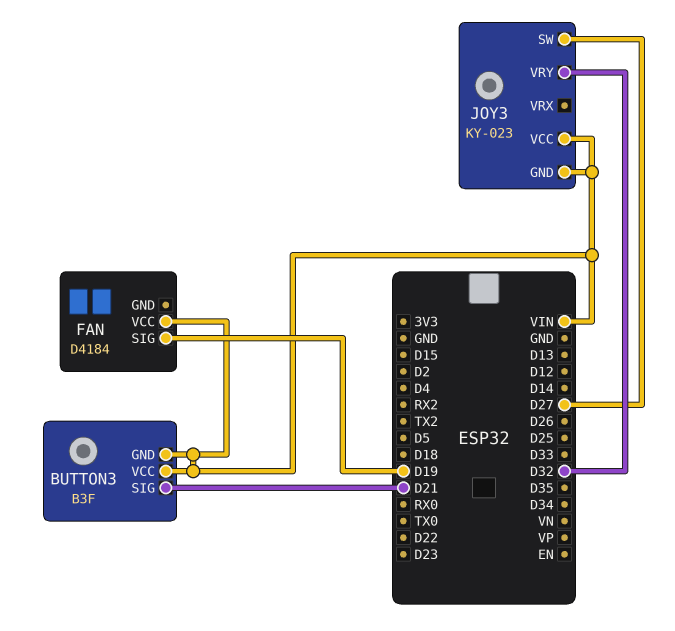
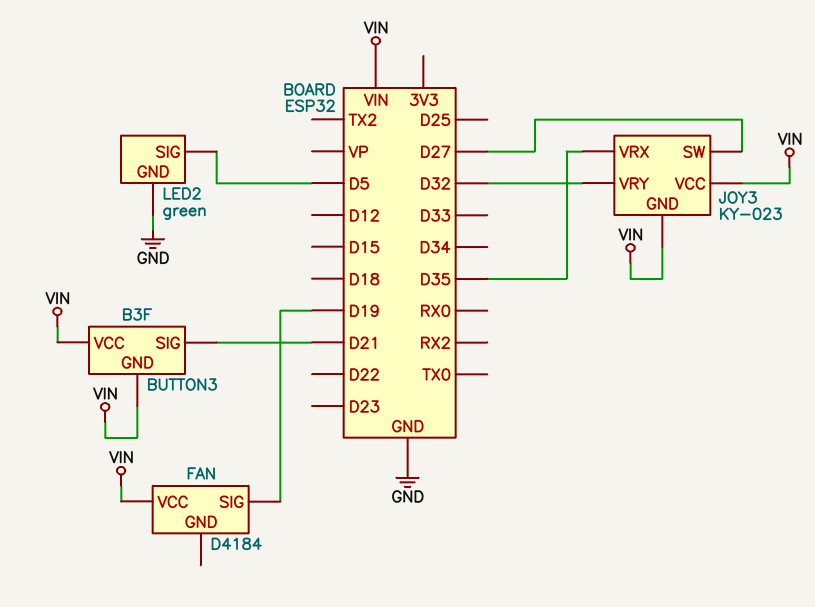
JOY3 pin VRX: none -> D35
LED2: none -> green
LED2 pin GND: none -> GND
LED2 pin SIG: none -> D5

